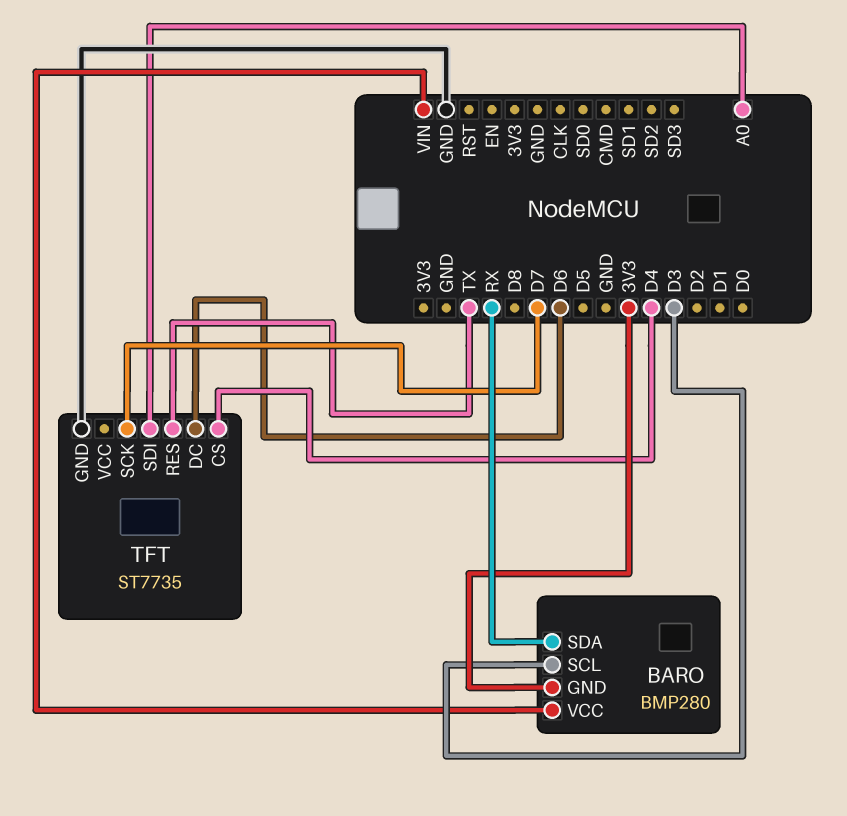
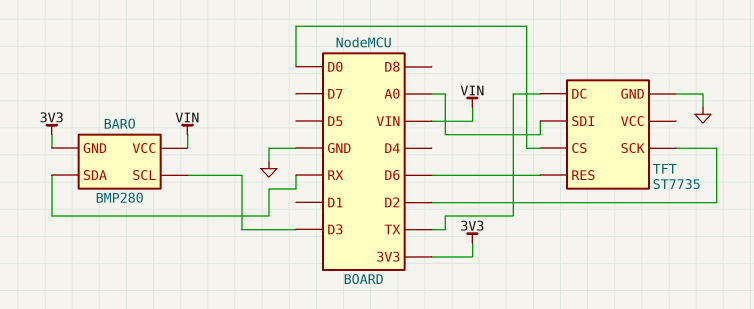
TFT pin CS: D4 -> D0
TFT pin DC: D6 -> TX
TFT pin RES: TX -> D6
TFT pin SCK: D7 -> D2

